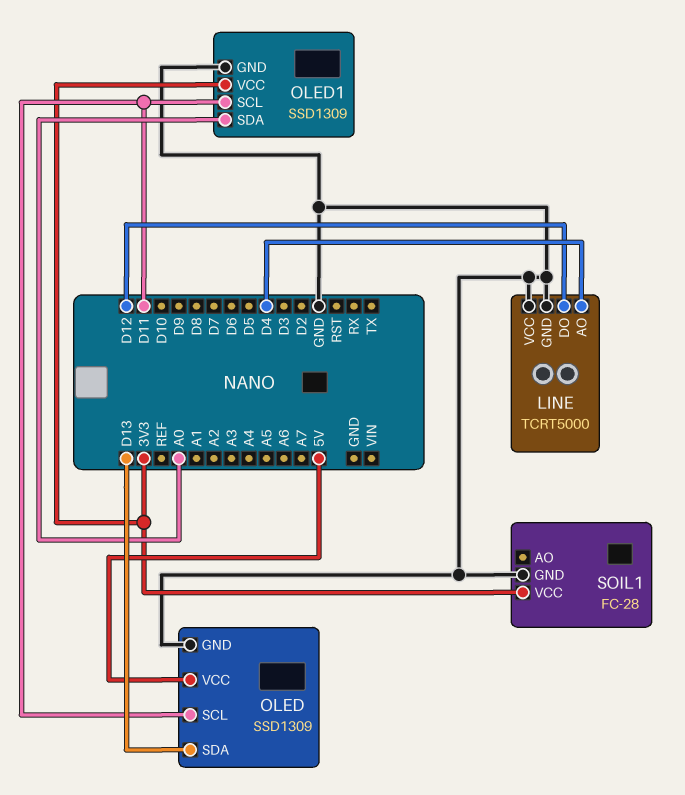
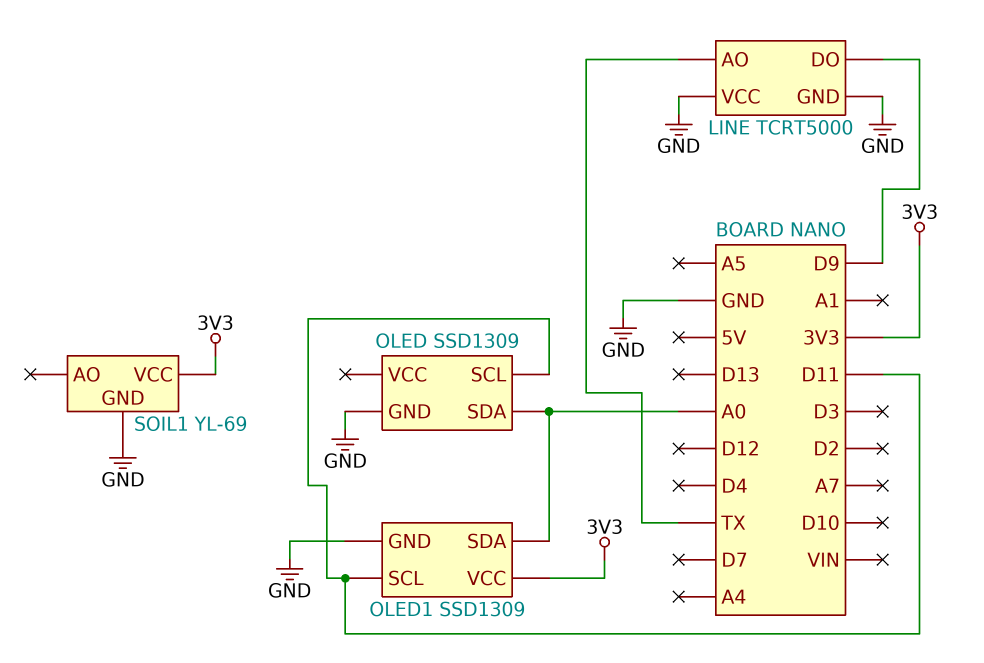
LINE pin AO: D4 -> TX
LINE pin DO: D12 -> D9
OLED pin SDA: D13 -> A0
OLED pin VCC: 5V -> none
SOIL1: FC-28 -> YL-69

